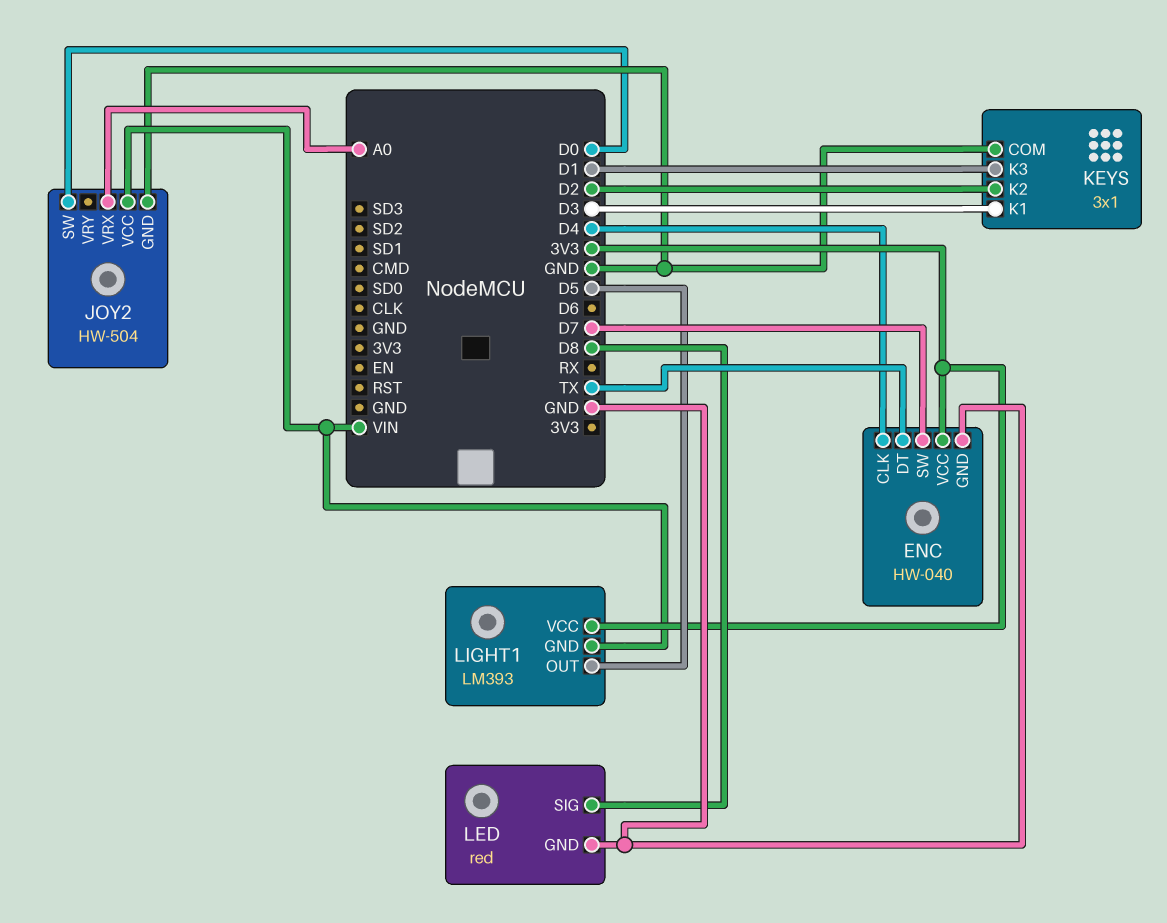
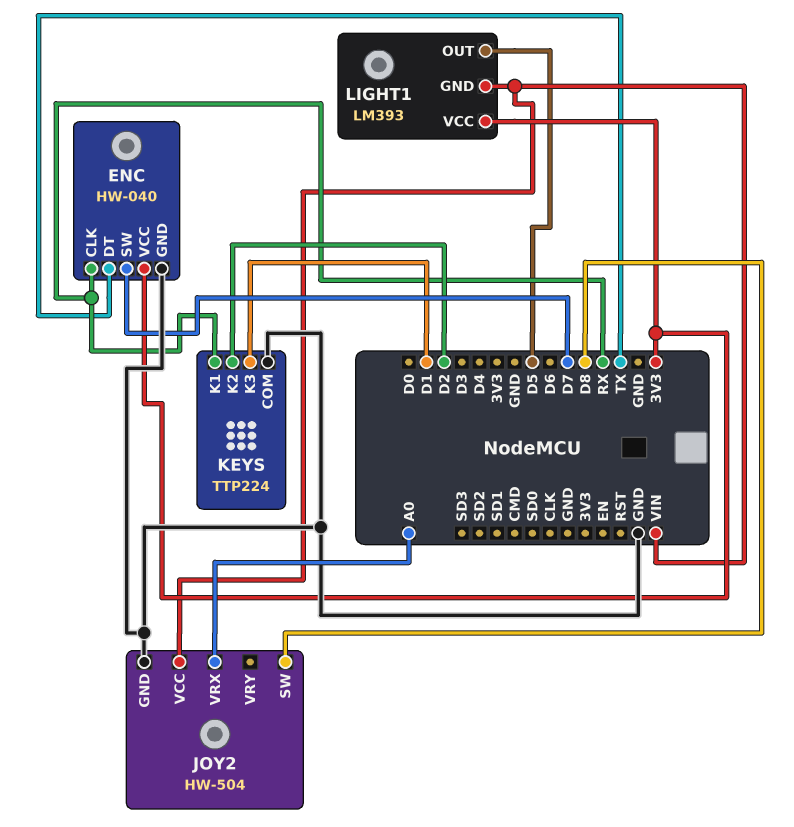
ENC pin CLK: D4 -> RX
JOY2 pin SW: D0 -> D8
KEYS: 3x1 -> TTP224
KEYS pin K1: D3 -> RX
LED: red -> none
LED pin GND: GND -> none
LED pin SIG: D8 -> none

